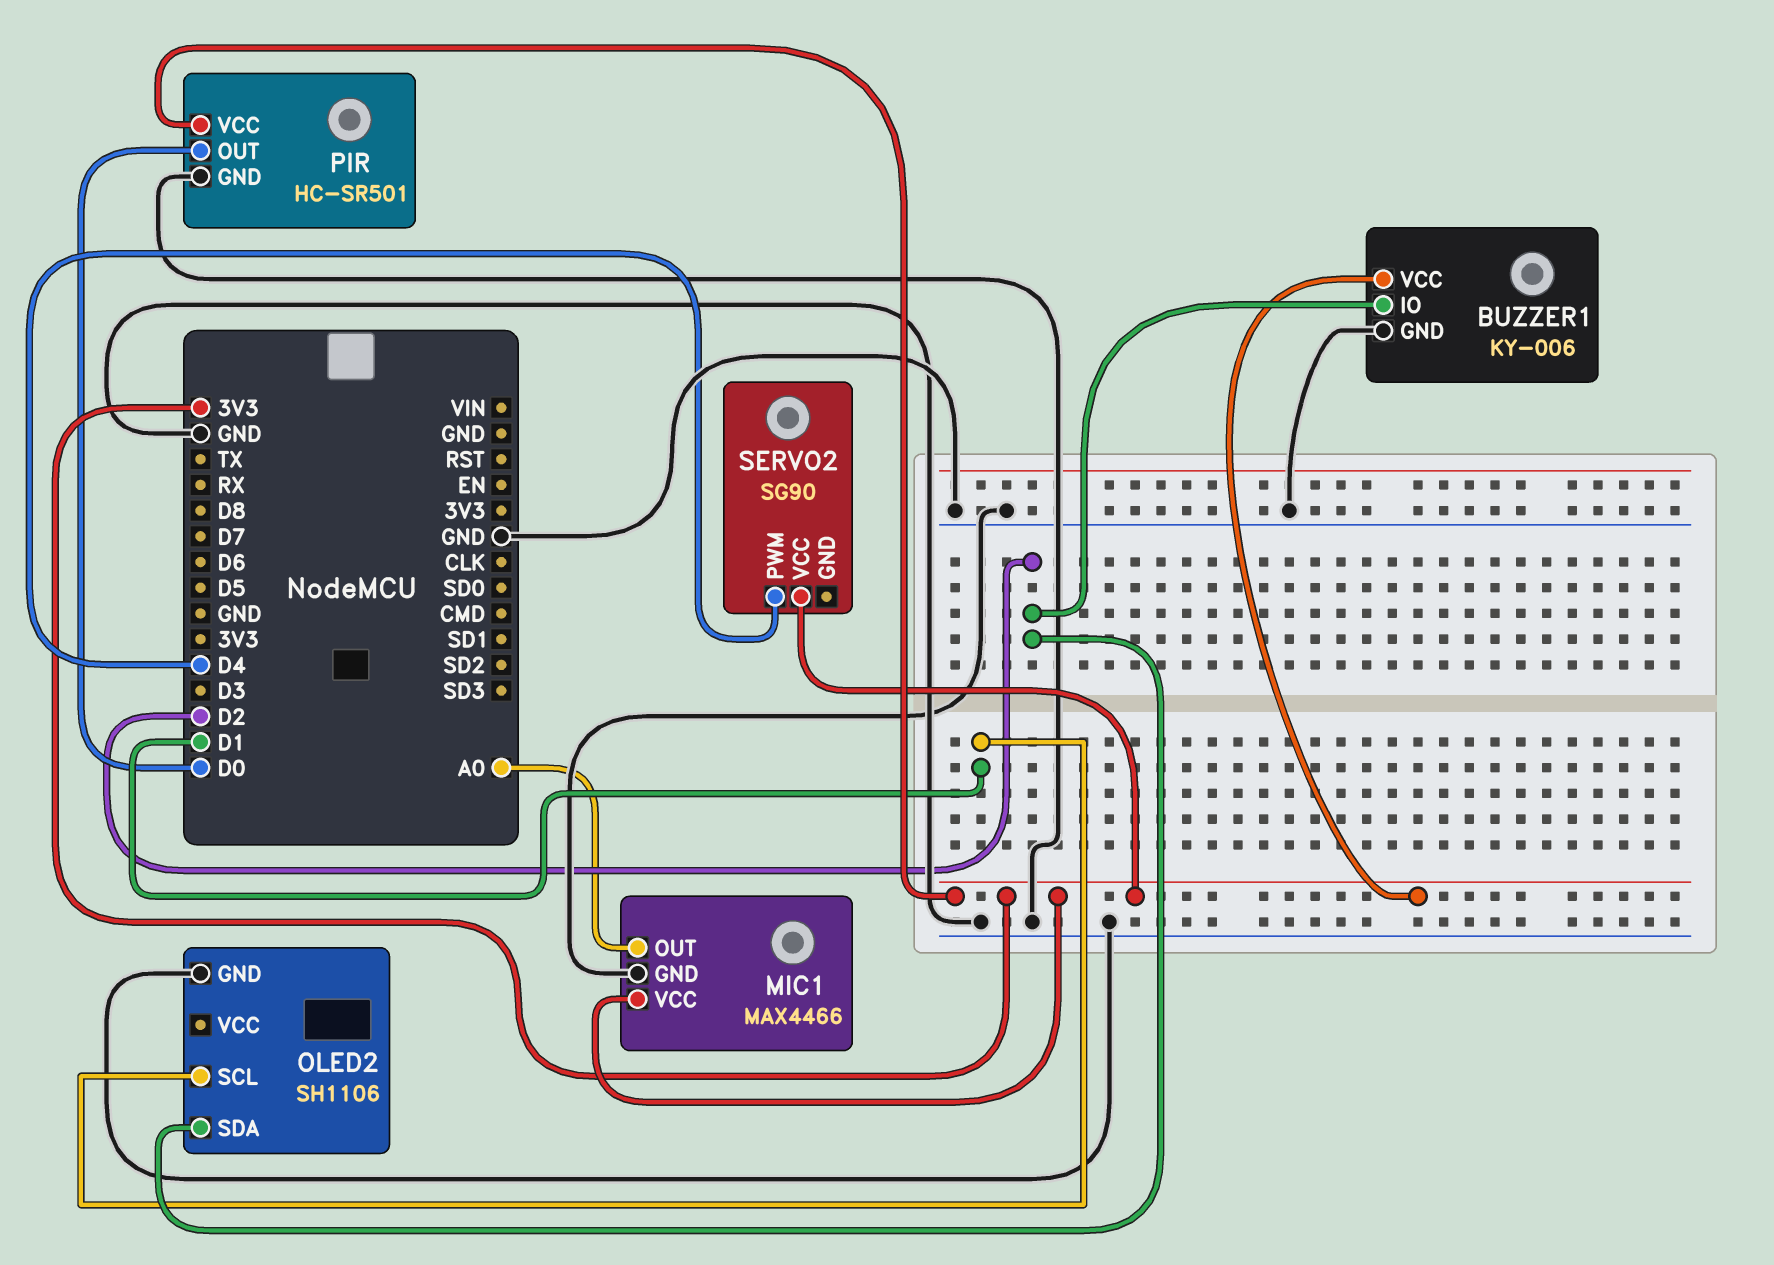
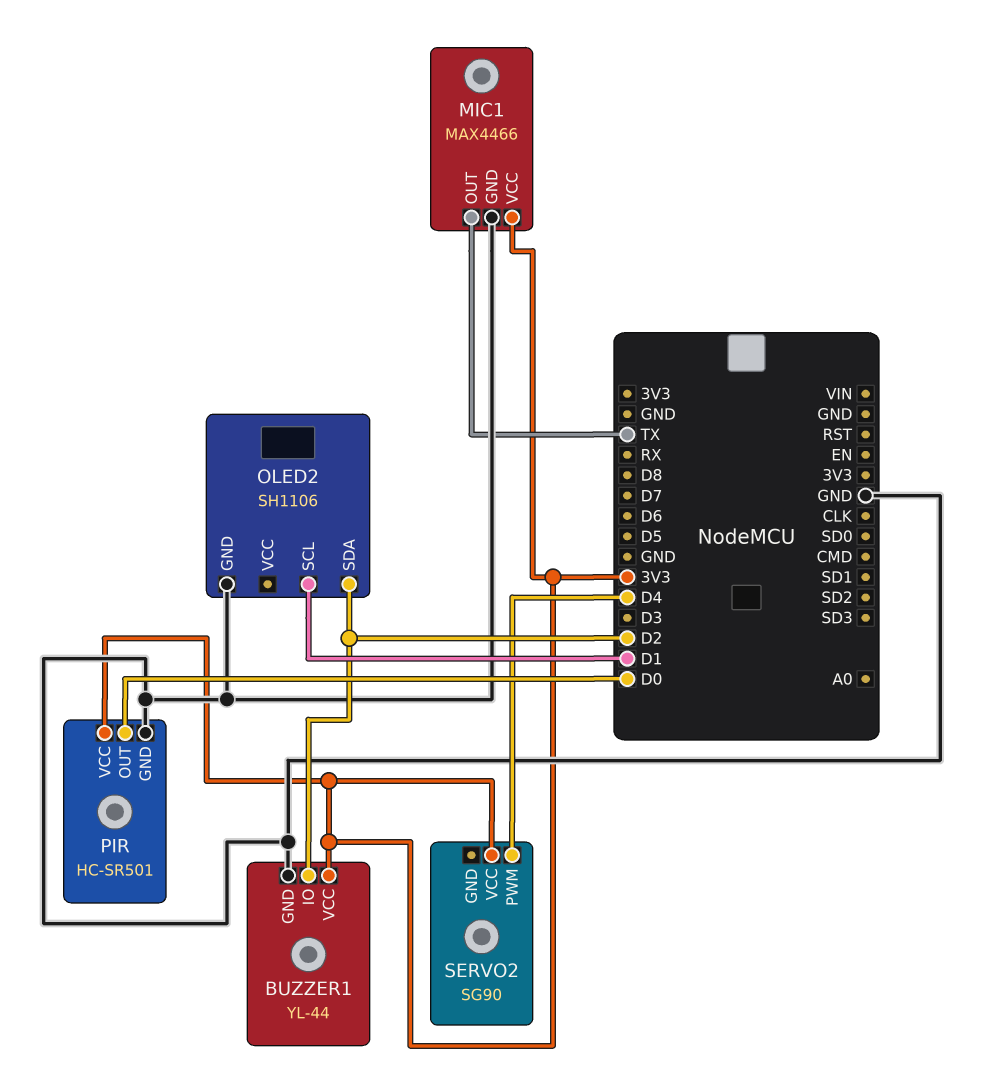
BUZZER1: KY-006 -> YL-44
MIC1 pin OUT: A0 -> TX

